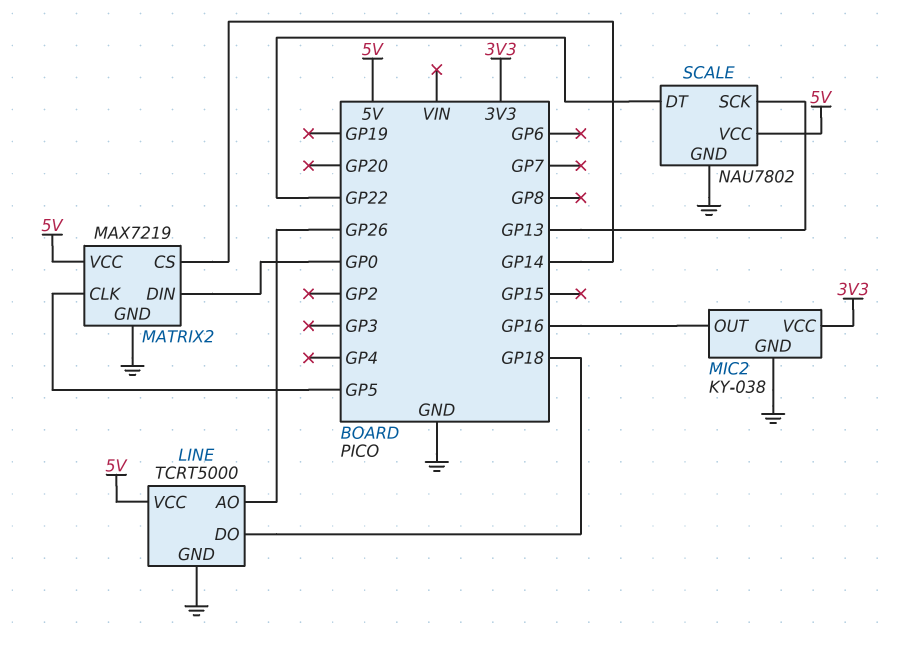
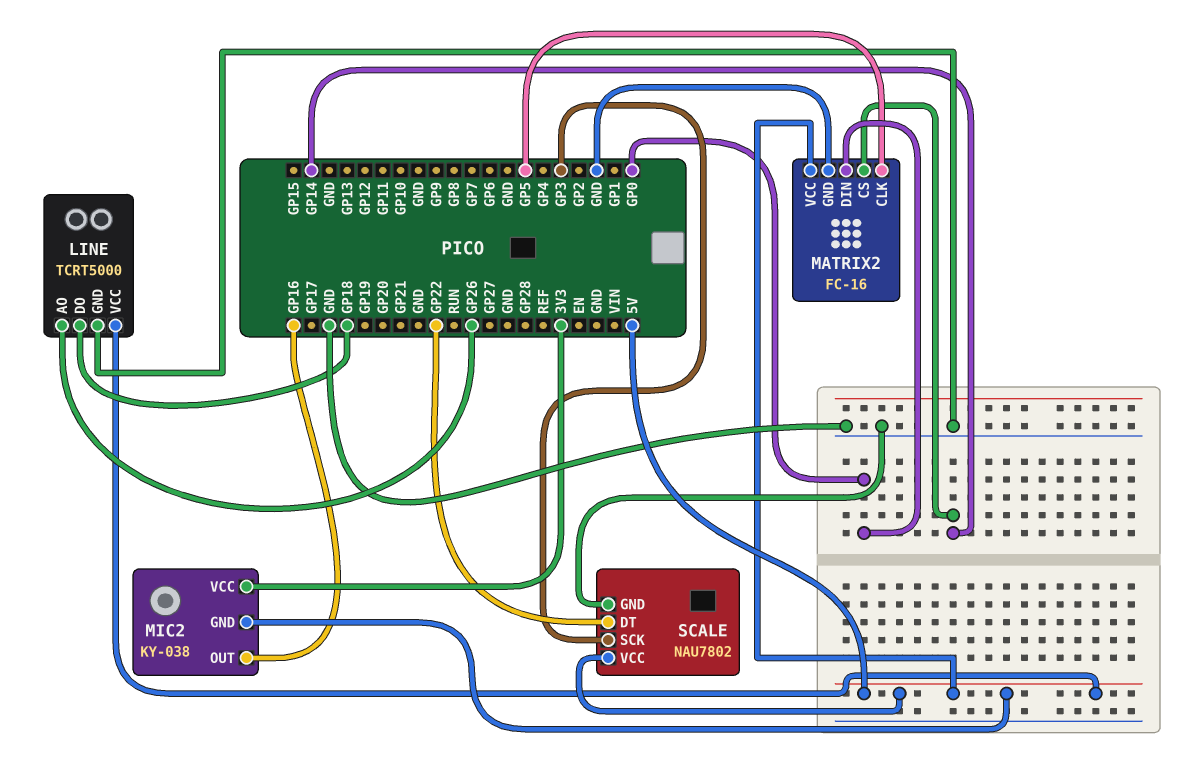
MATRIX2: MAX7219 -> FC-16
MIC2 pin GND: GND -> 5V
SCALE pin SCK: GP13 -> GP3

